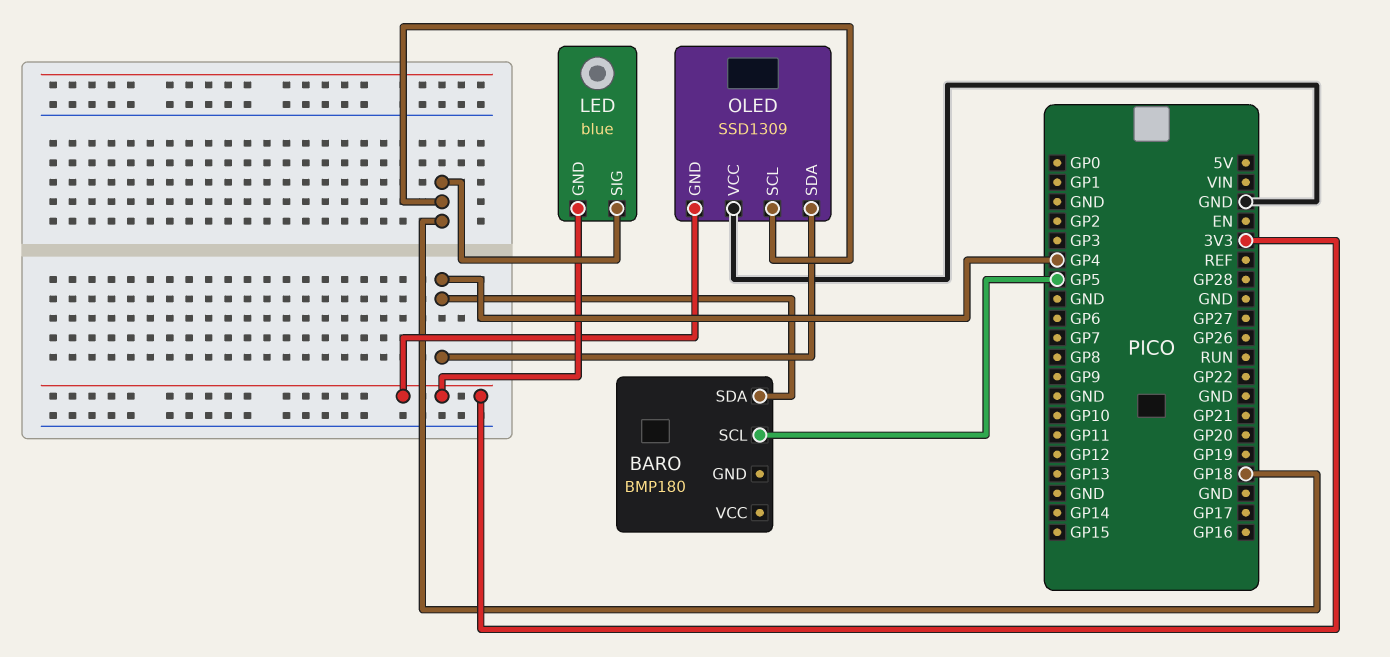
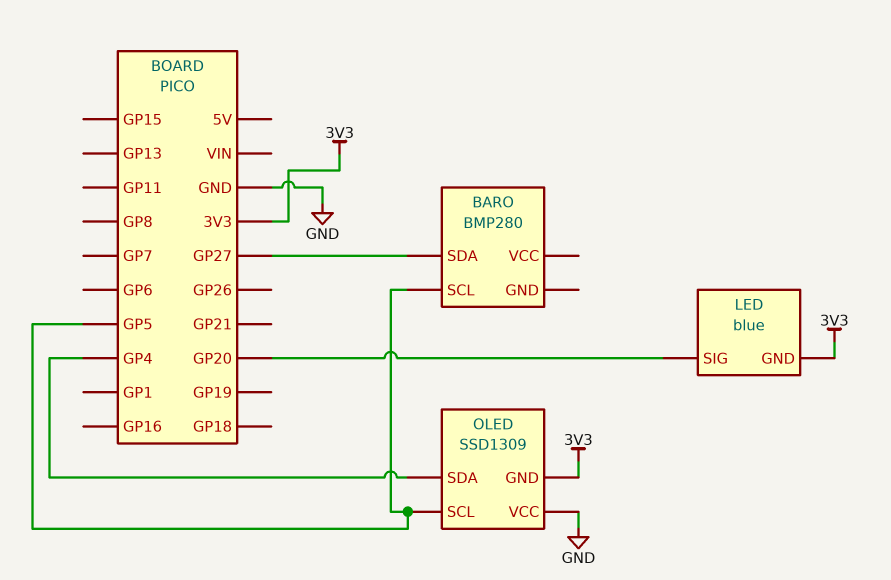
BARO: BMP180 -> BMP280
BARO pin SDA: GP4 -> GP27
LED pin SIG: GP18 -> GP20
OLED pin SCL: GP18 -> GP5

